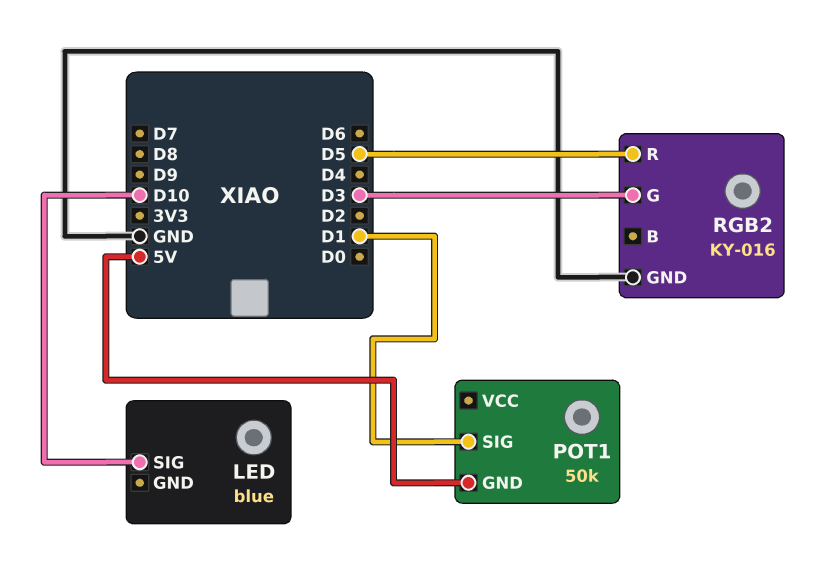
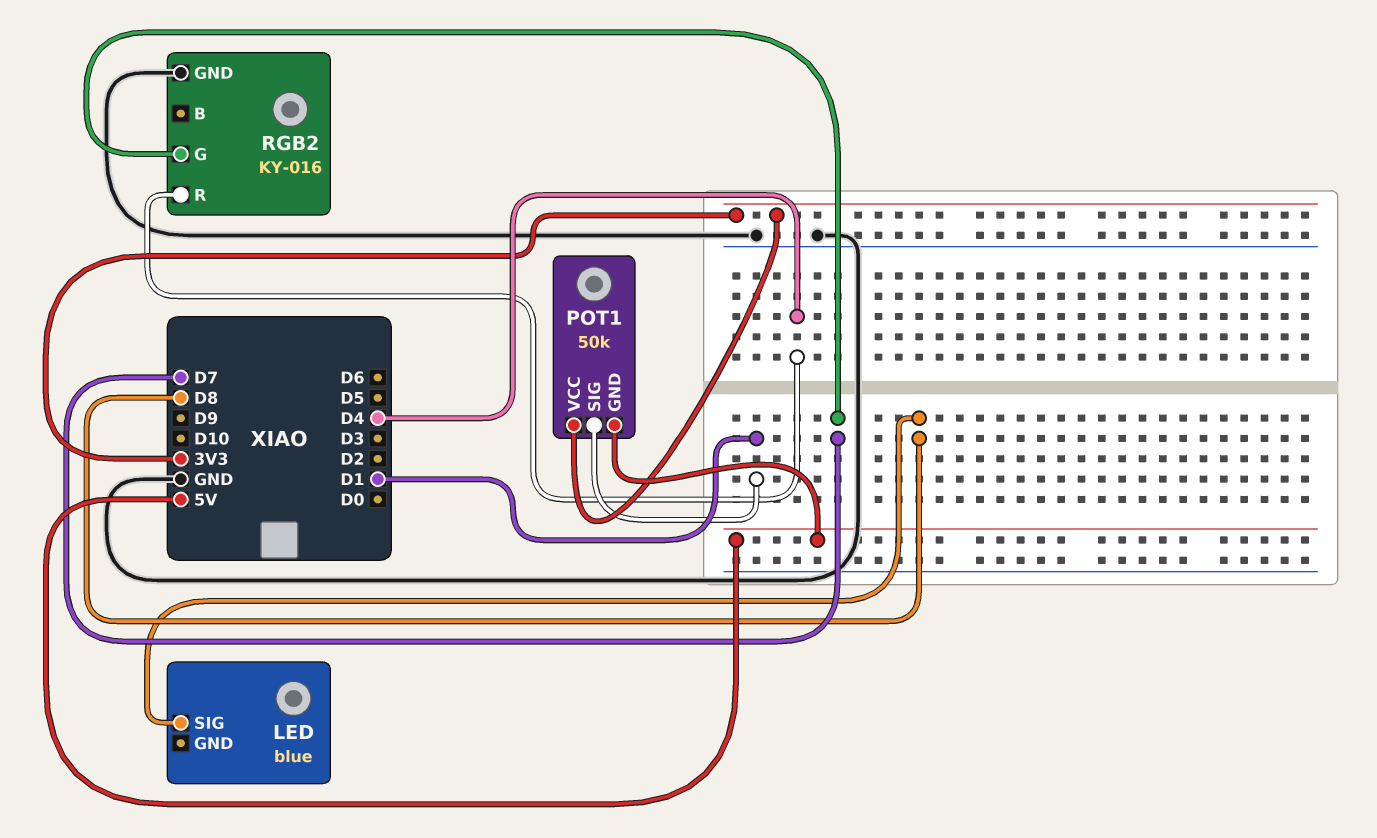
LED pin SIG: D10 -> D8
POT1 pin VCC: none -> 3V3
RGB2 pin G: D3 -> D7
RGB2 pin R: D5 -> D4

